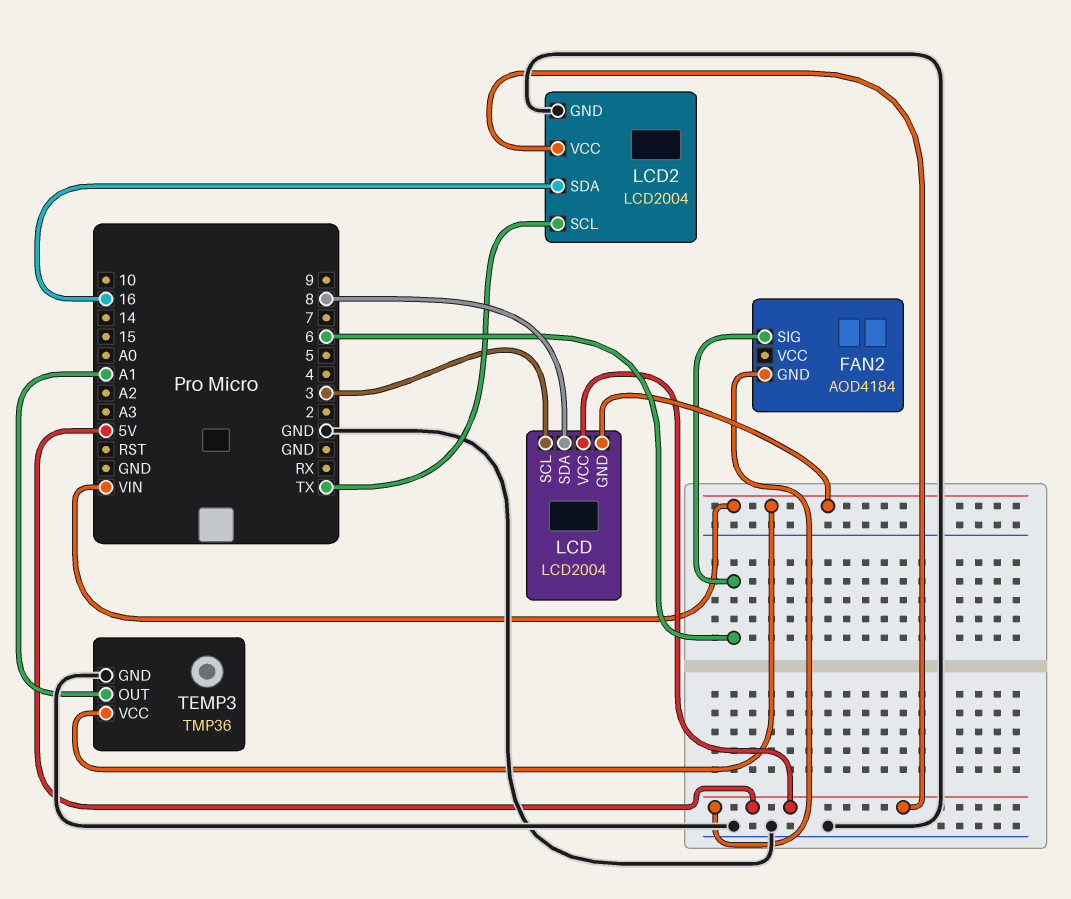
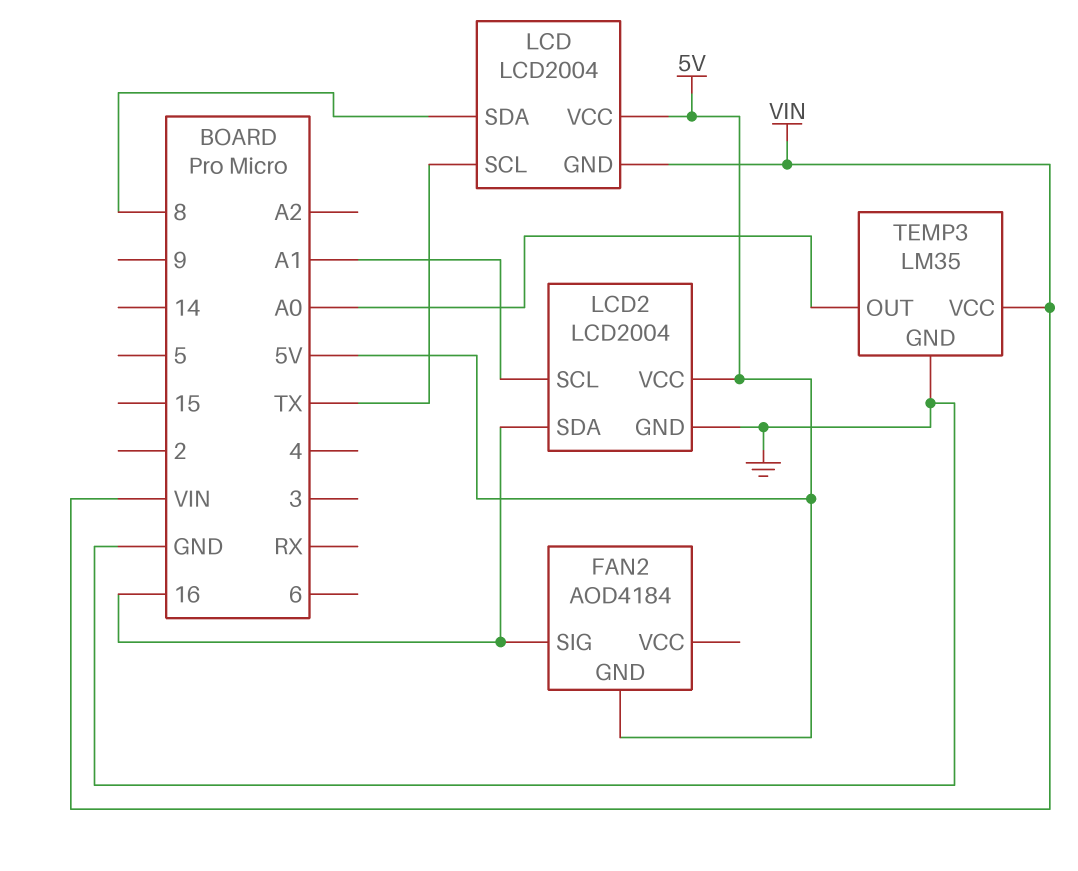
FAN2 pin SIG: 6 -> 16
LCD pin SCL: 3 -> TX
LCD2 pin SCL: TX -> A1
TEMP3: TMP36 -> LM35
TEMP3 pin OUT: A1 -> A0

